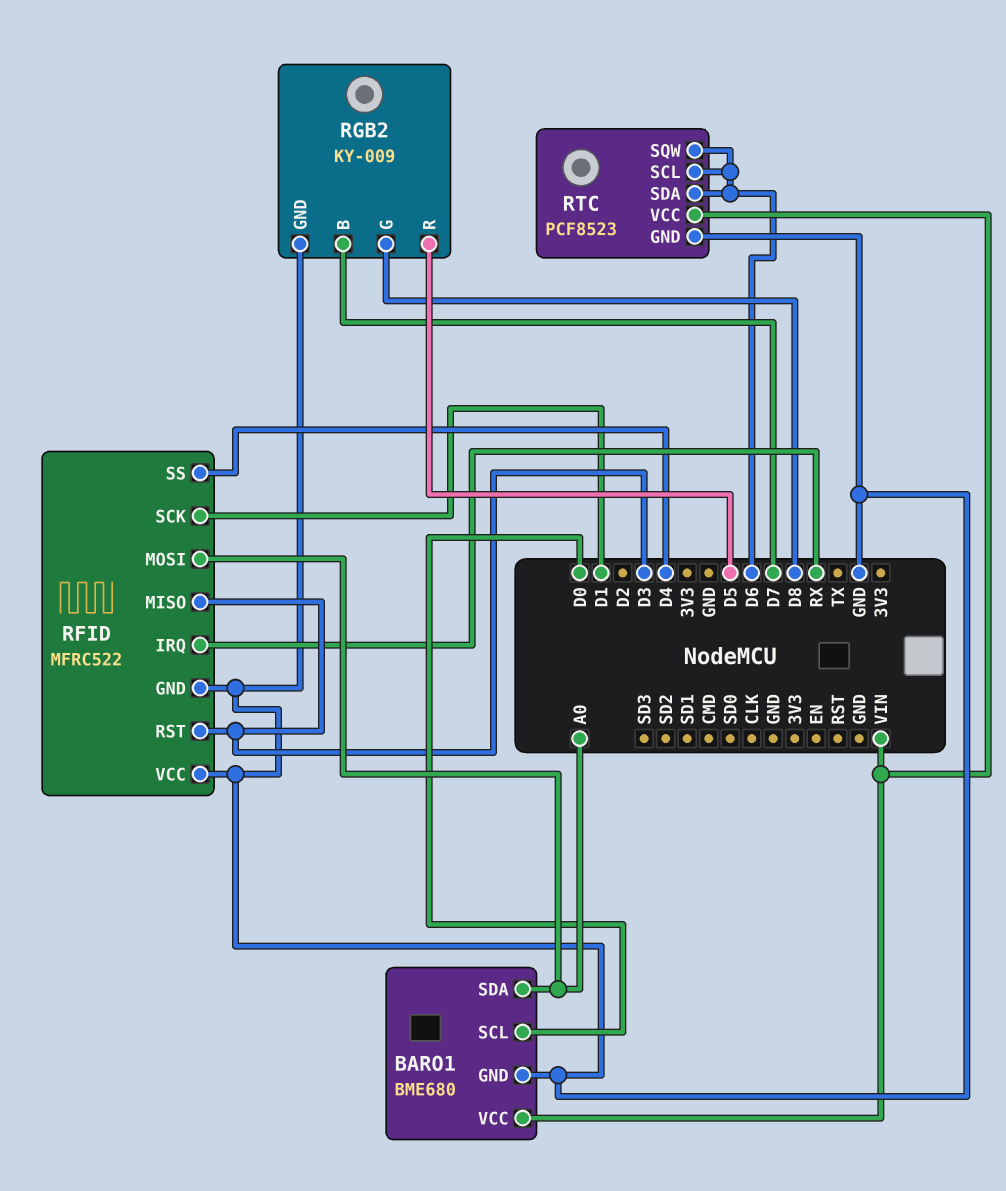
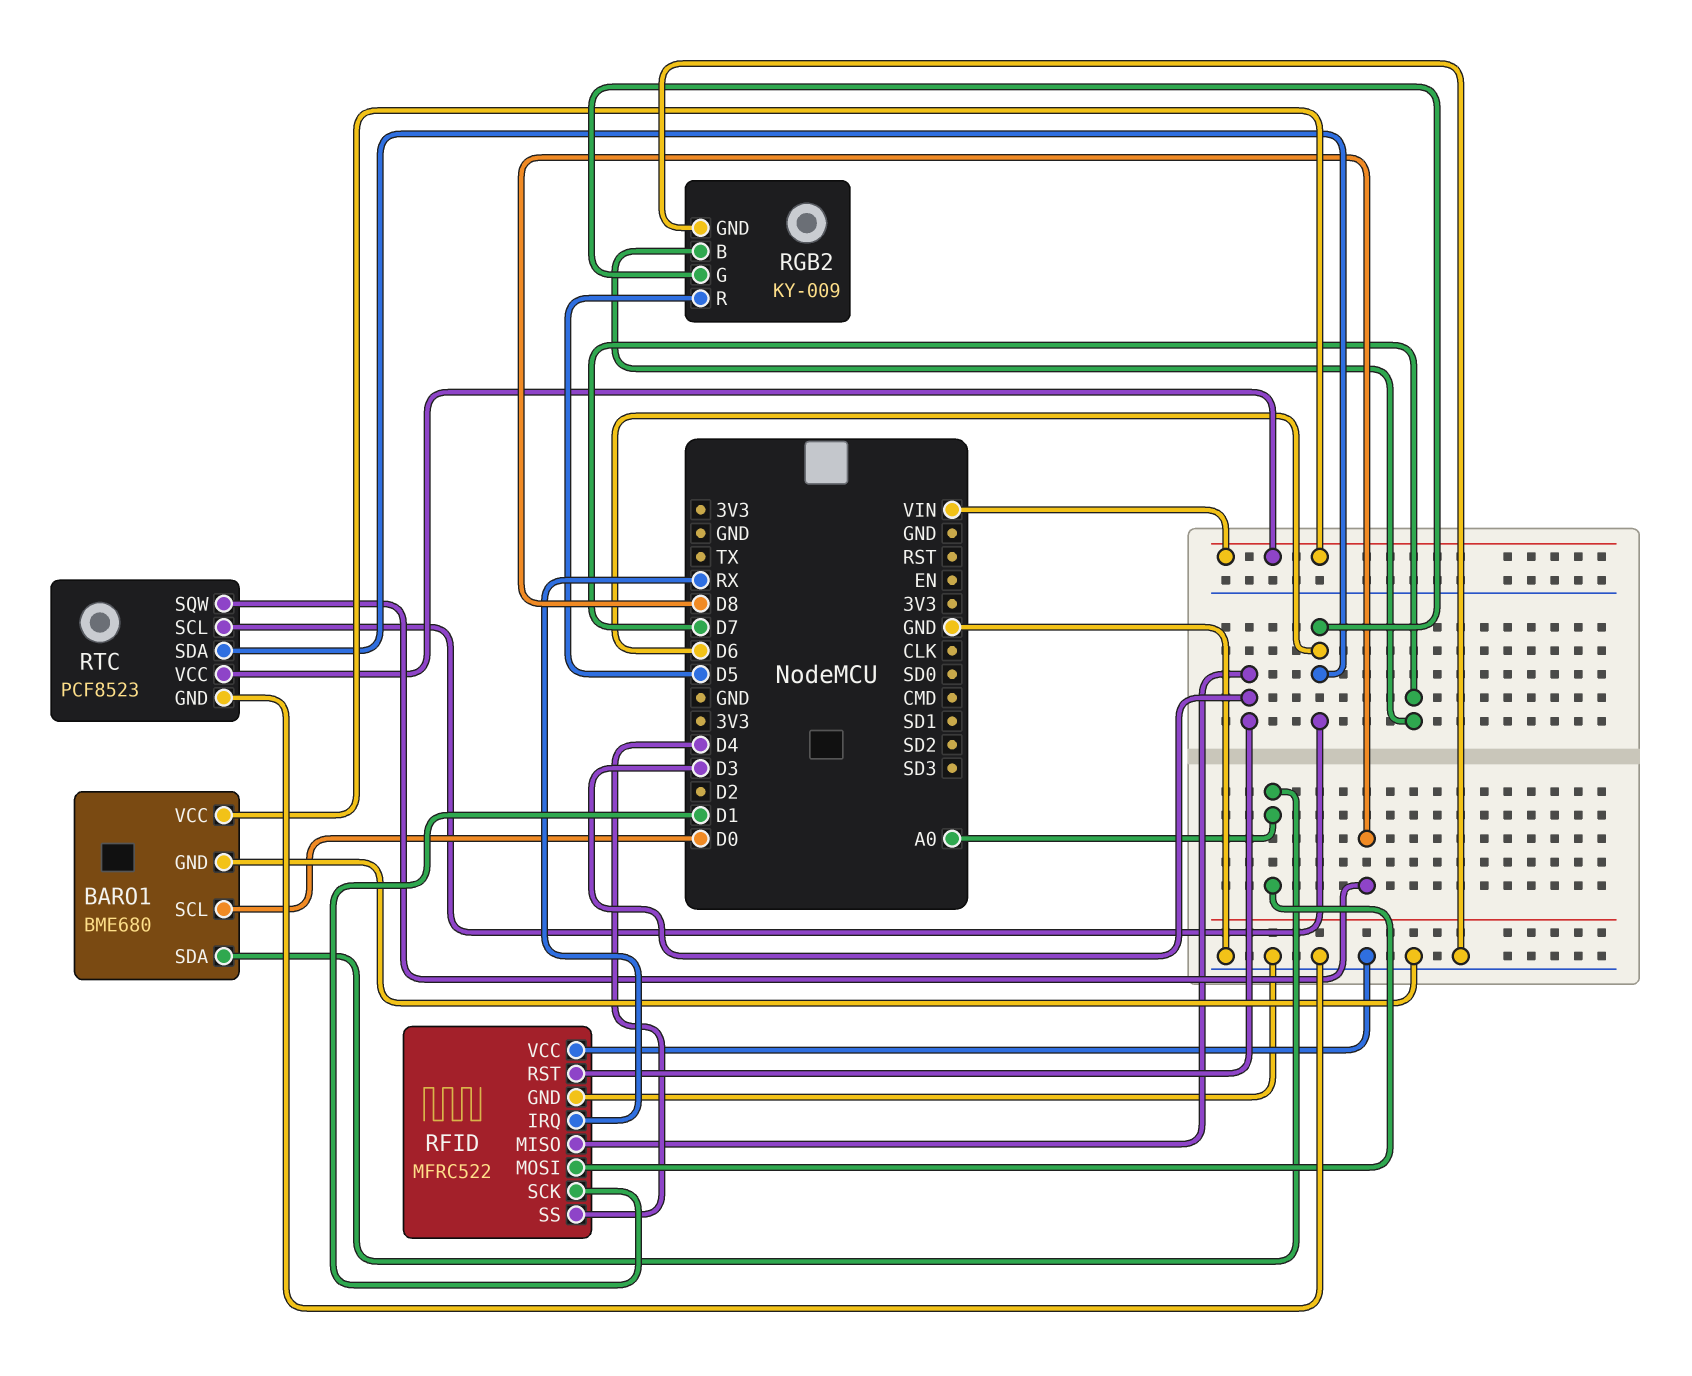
RGB2 pin G: D8 -> D6
RTC pin SQW: D6 -> D8

